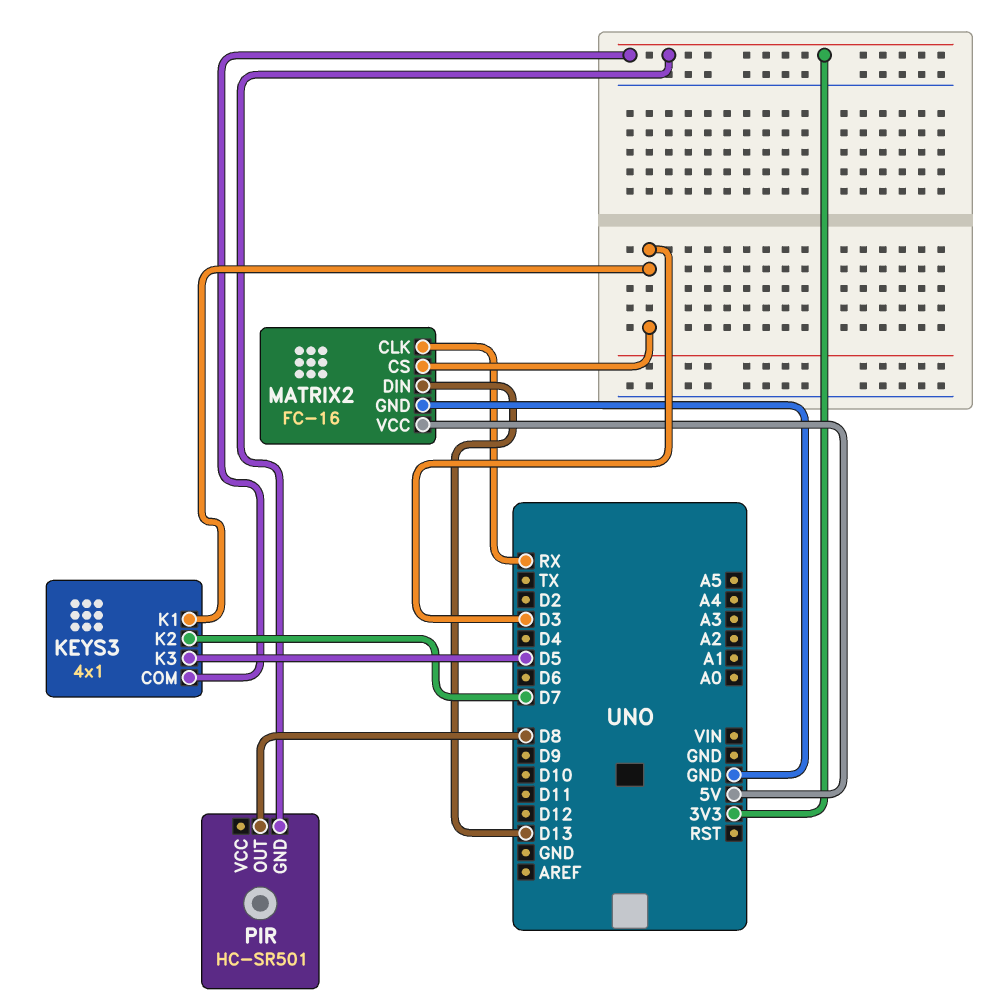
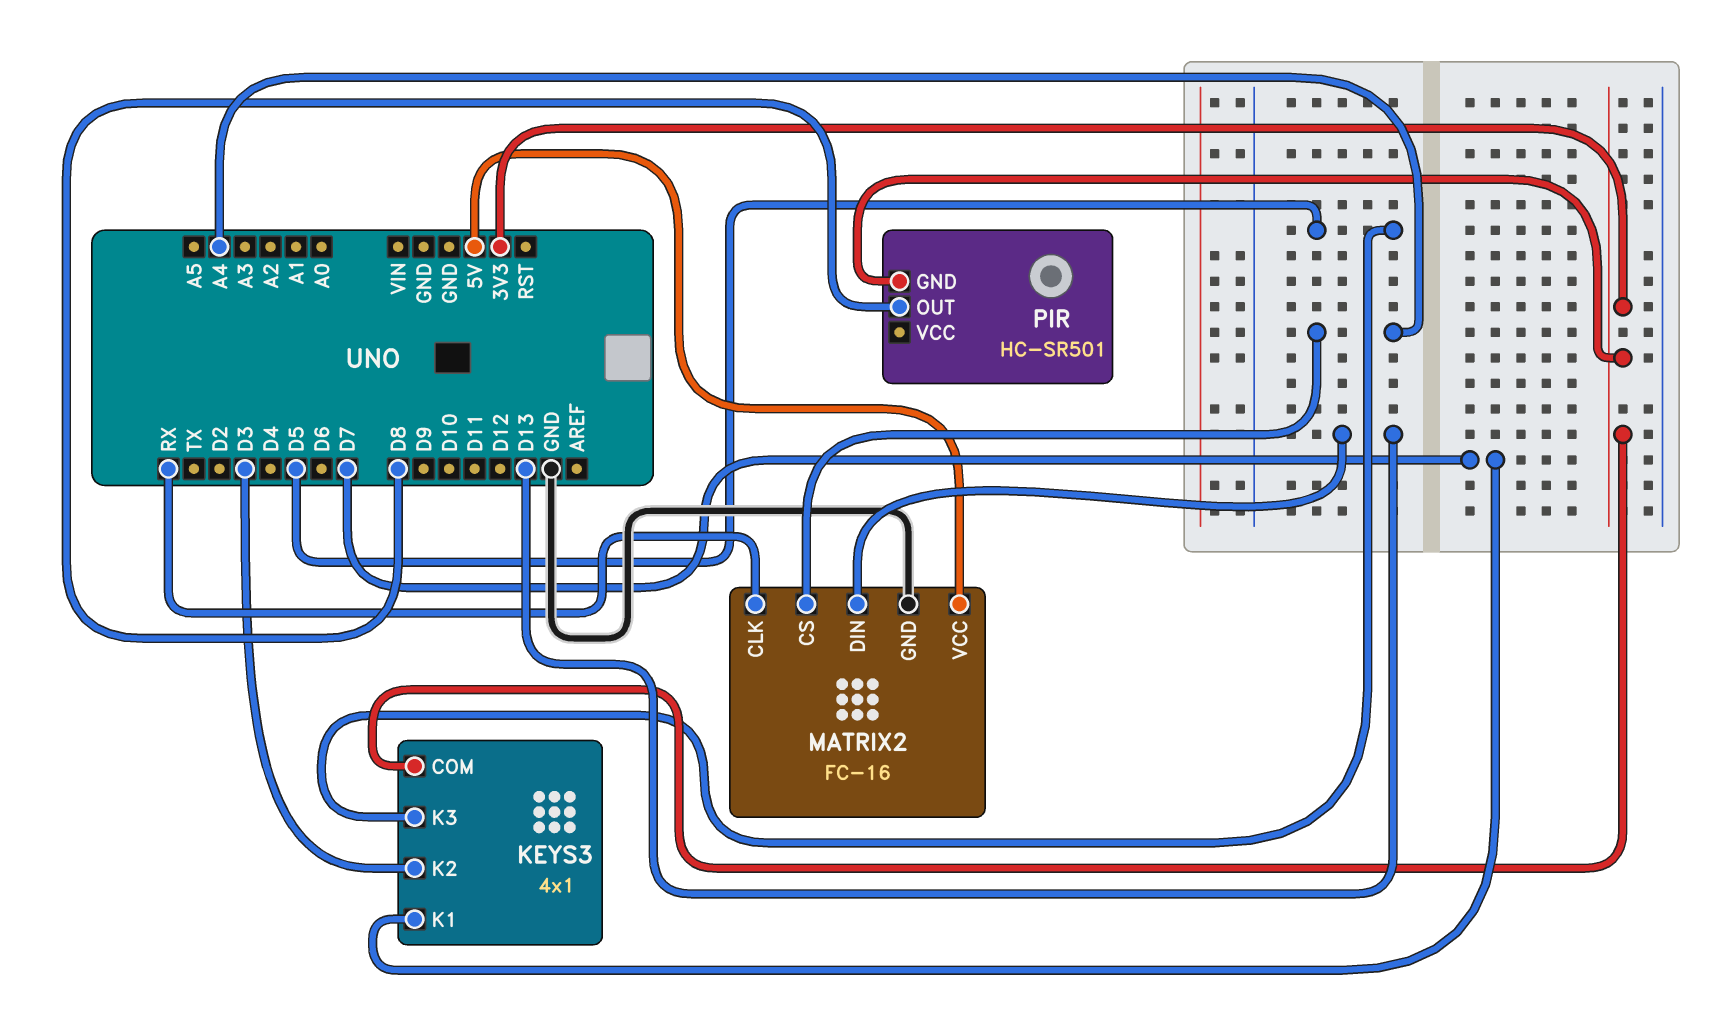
KEYS3 pin K1: D3 -> D7
KEYS3 pin K2: D7 -> D3
MATRIX2 pin CS: D3 -> A4

